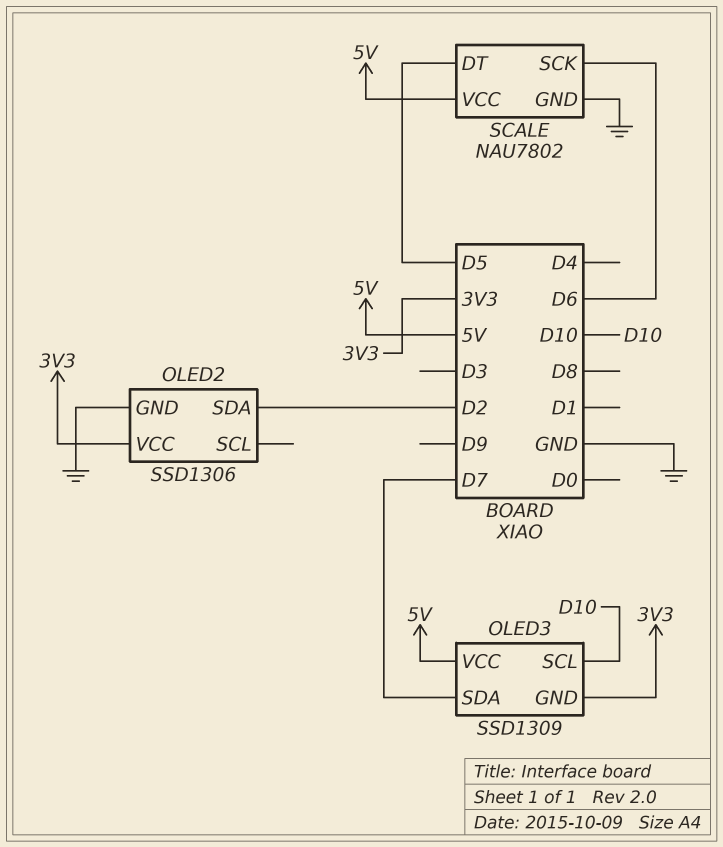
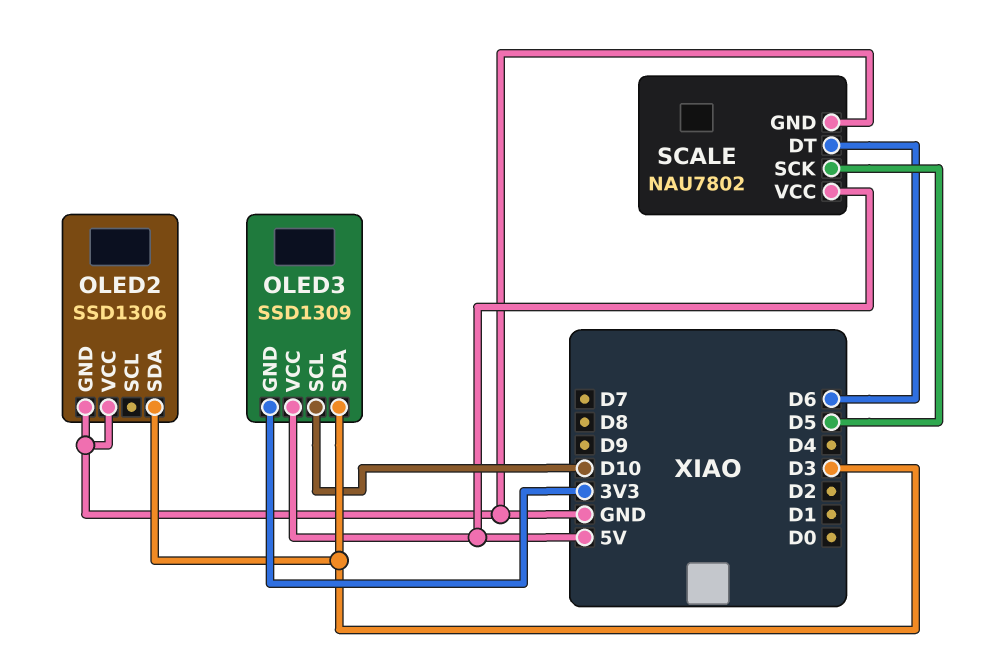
OLED2 pin SDA: D2 -> D3
OLED2 pin VCC: 3V3 -> GND
OLED3 pin SDA: D7 -> D3
SCALE pin DT: D5 -> D6
SCALE pin SCK: D6 -> D5

